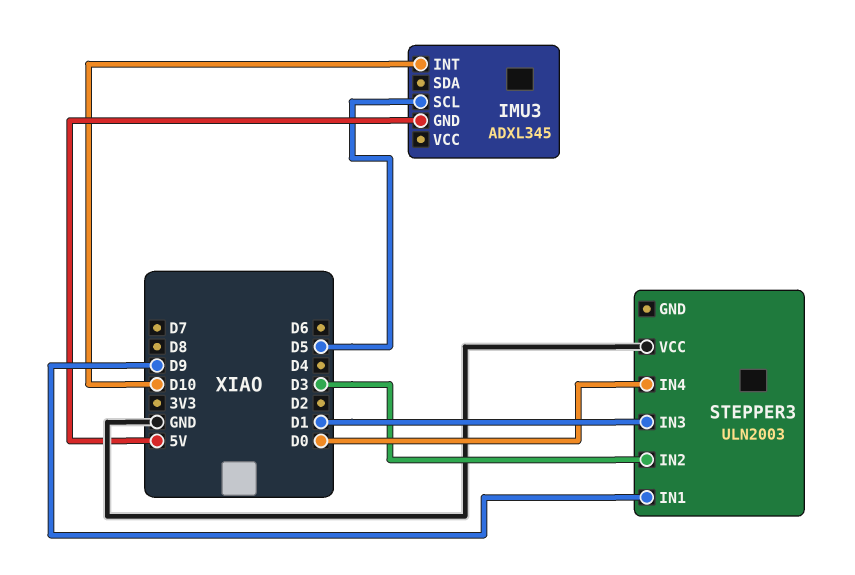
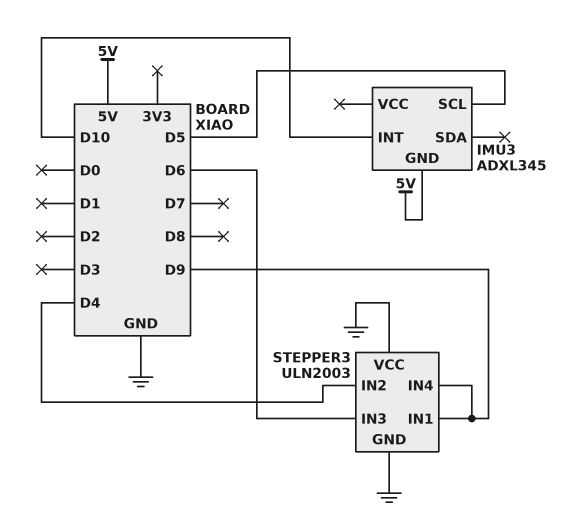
STEPPER3 pin GND: none -> GND
STEPPER3 pin IN2: D3 -> D4
STEPPER3 pin IN3: D1 -> D6
STEPPER3 pin IN4: D0 -> D9

